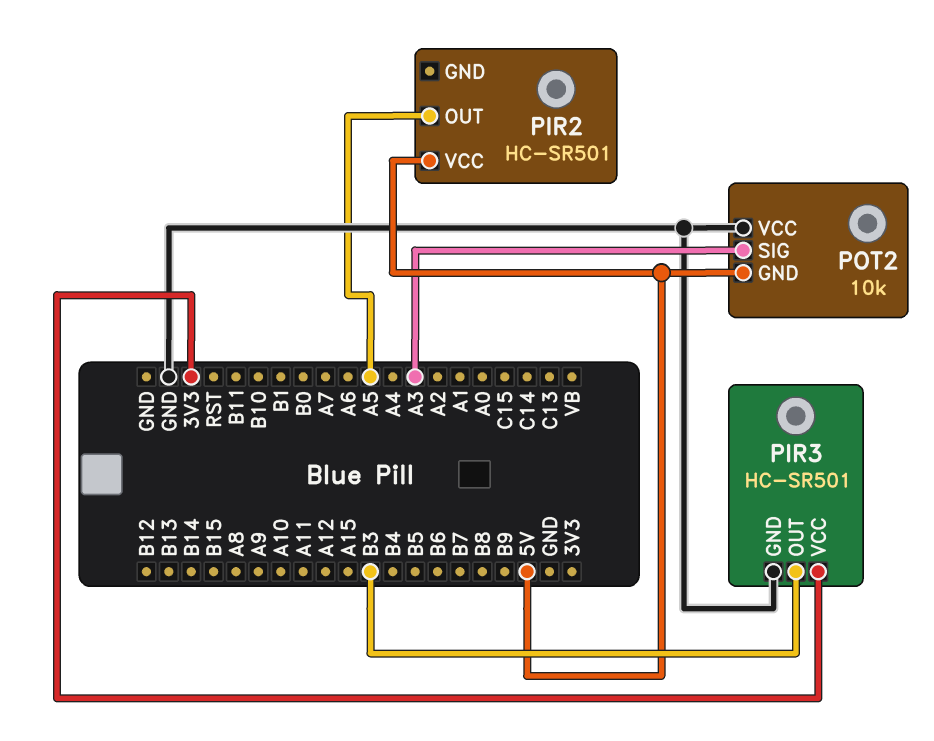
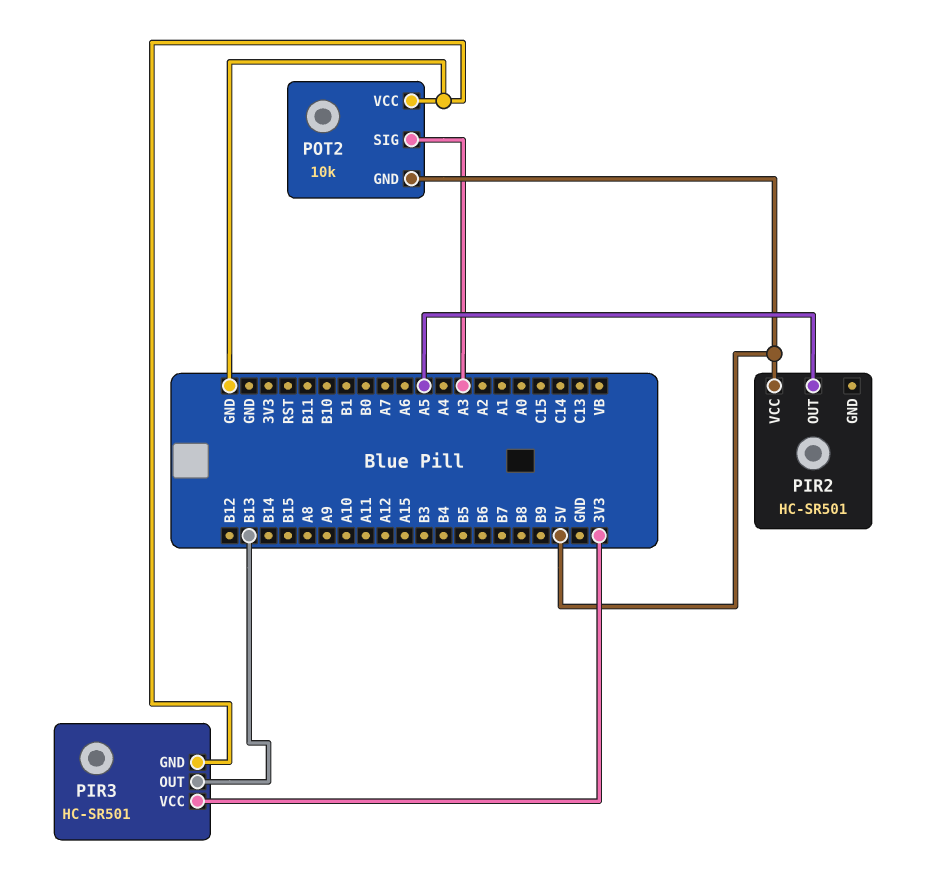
PIR3 pin OUT: B3 -> B13

